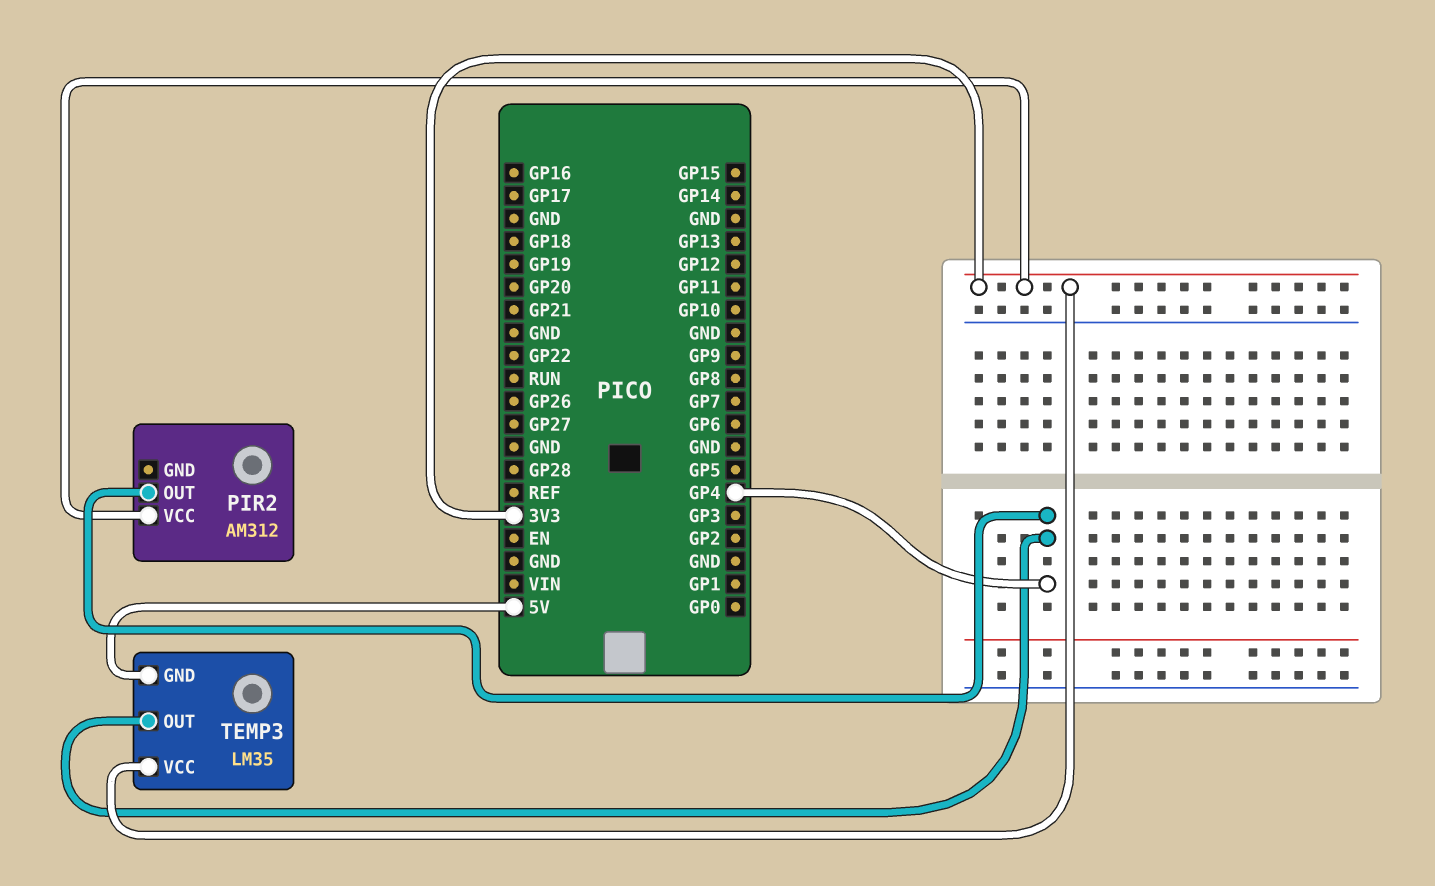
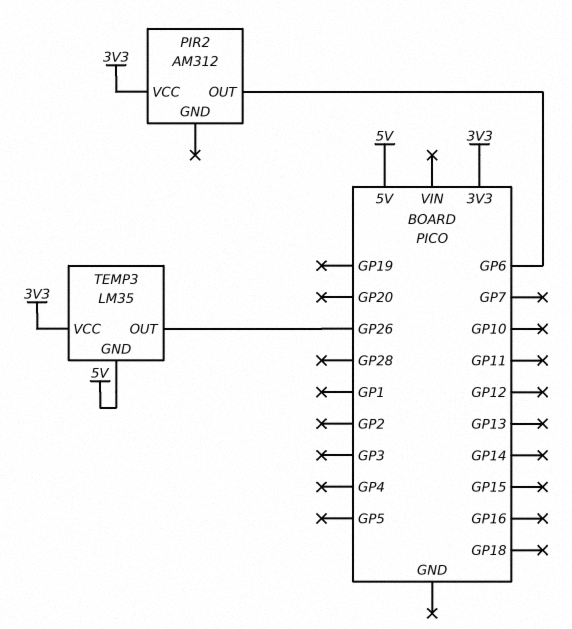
PIR2 pin OUT: GP4 -> GP6
TEMP3 pin OUT: GP4 -> GP26

